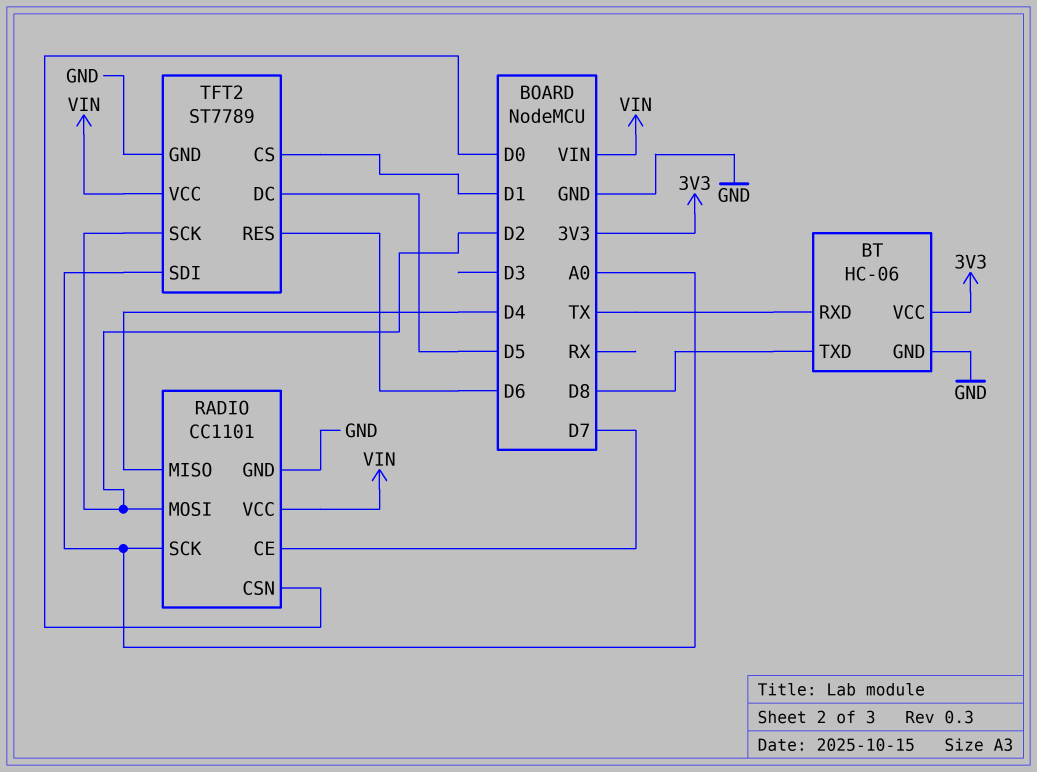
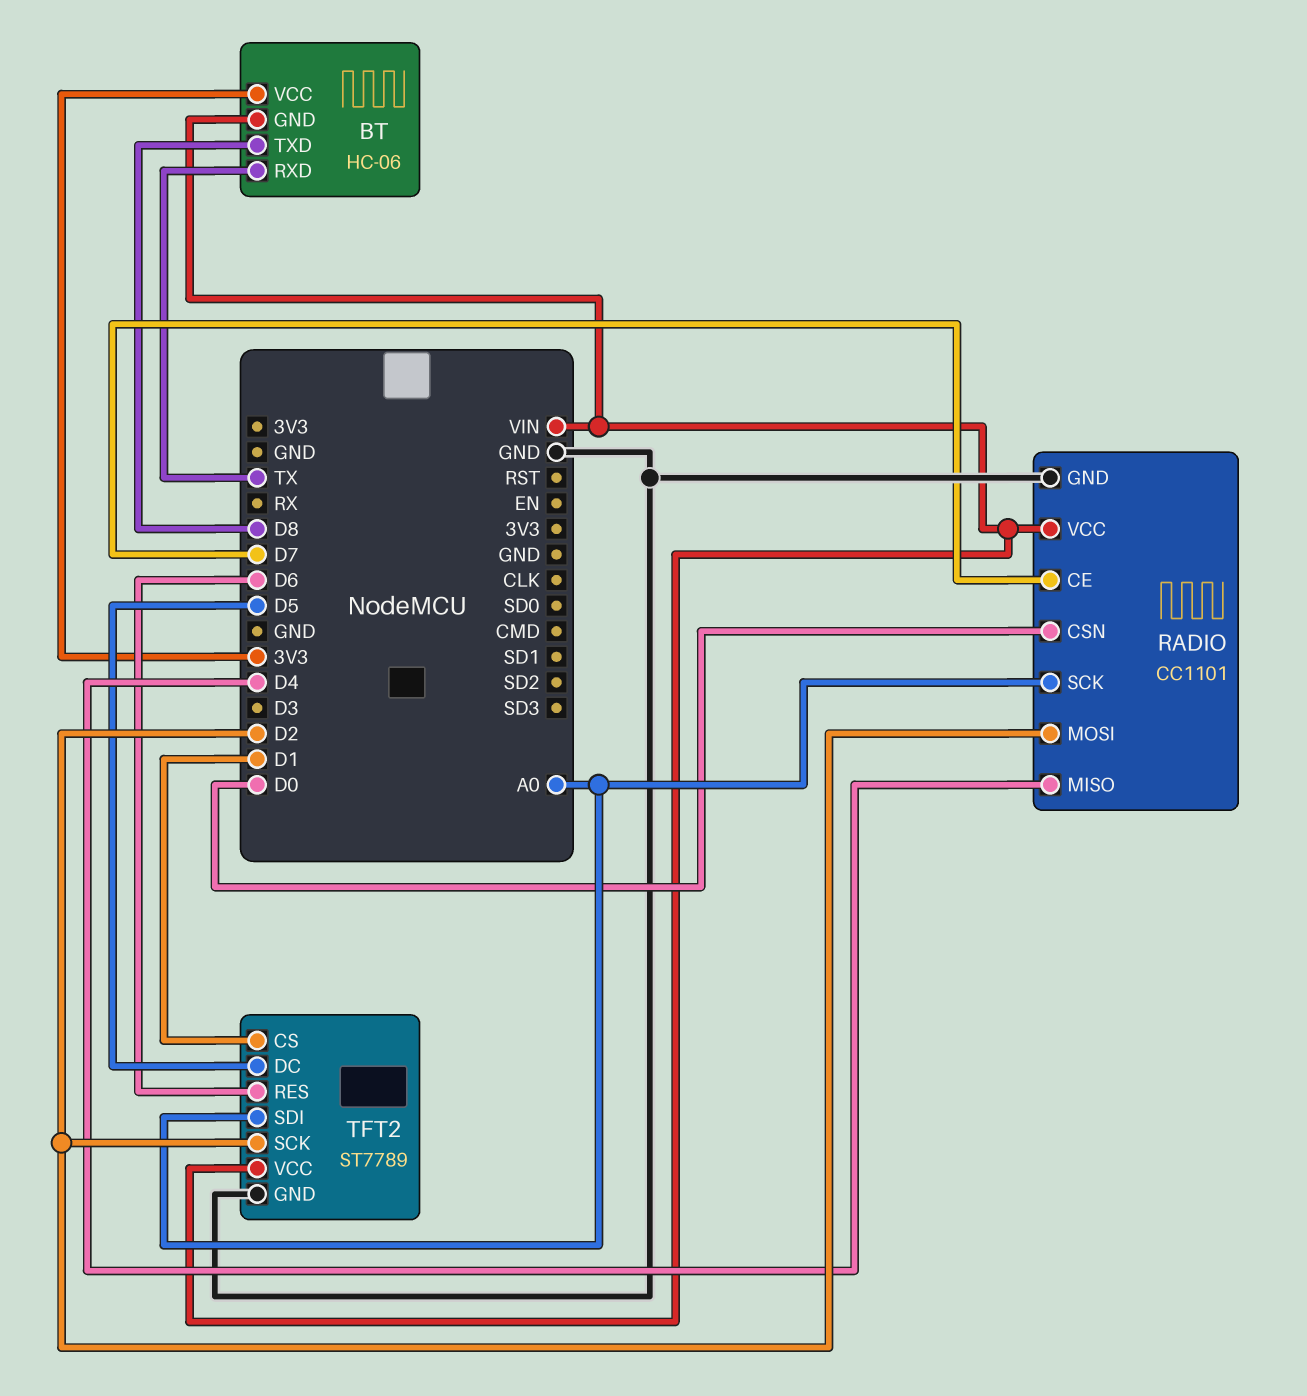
BT pin GND: GND -> VIN

